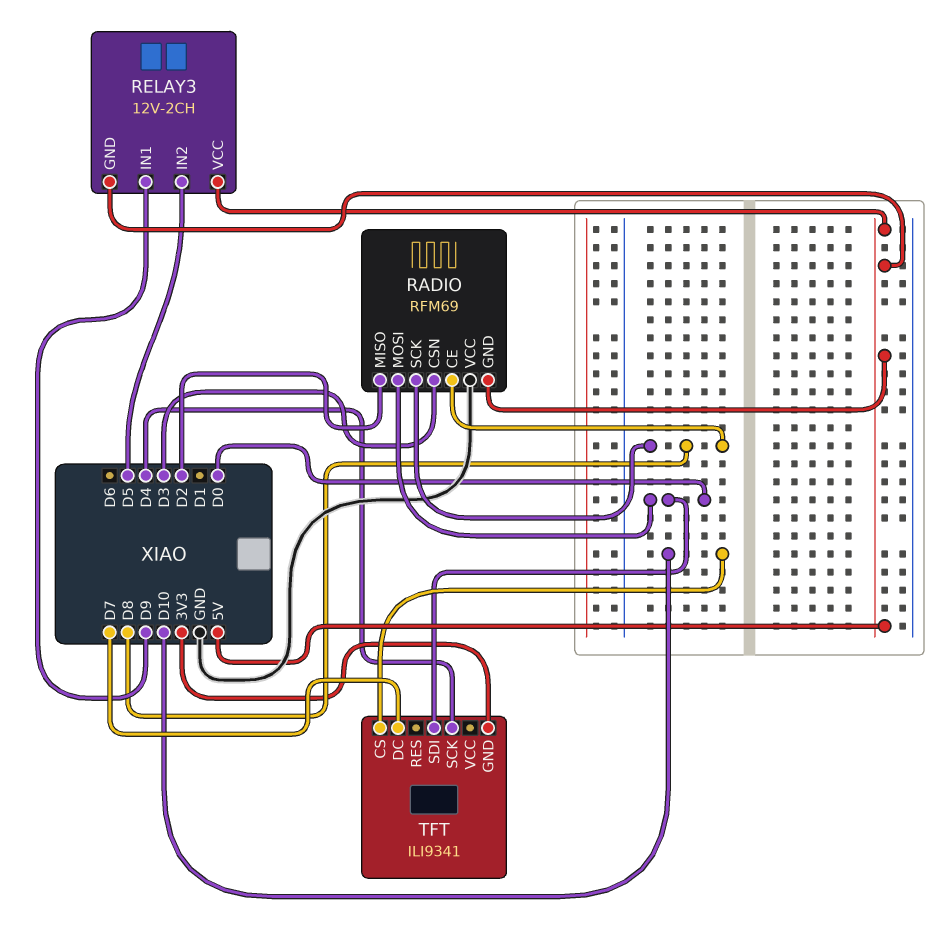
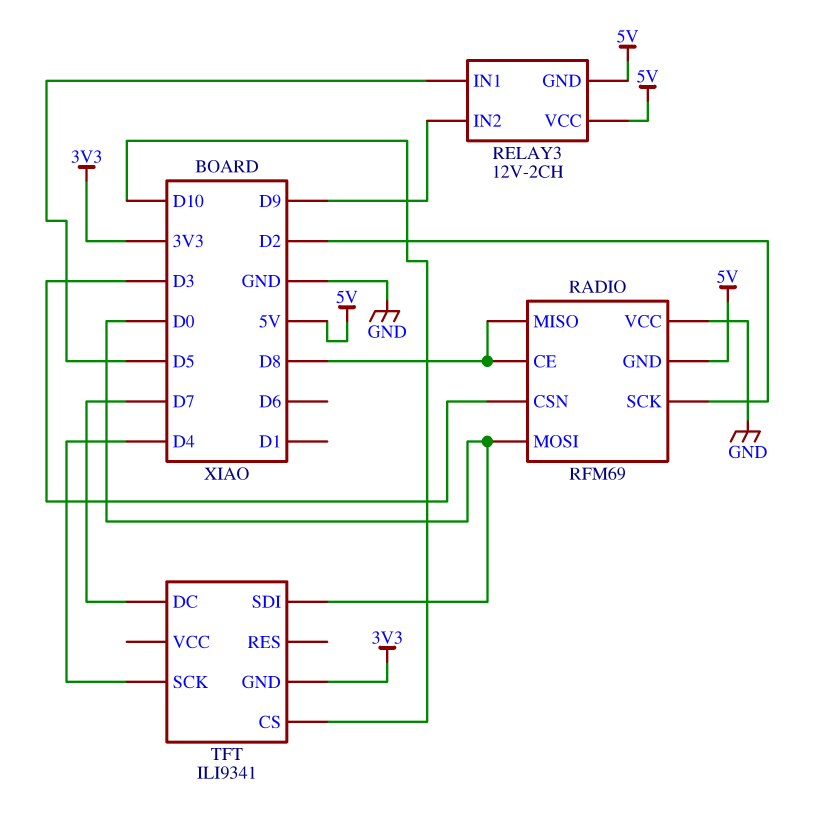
RADIO pin MISO: D2 -> D8
RADIO pin SCK: D8 -> D2
RELAY3 pin IN1: D9 -> D5
RELAY3 pin IN2: D5 -> D9

